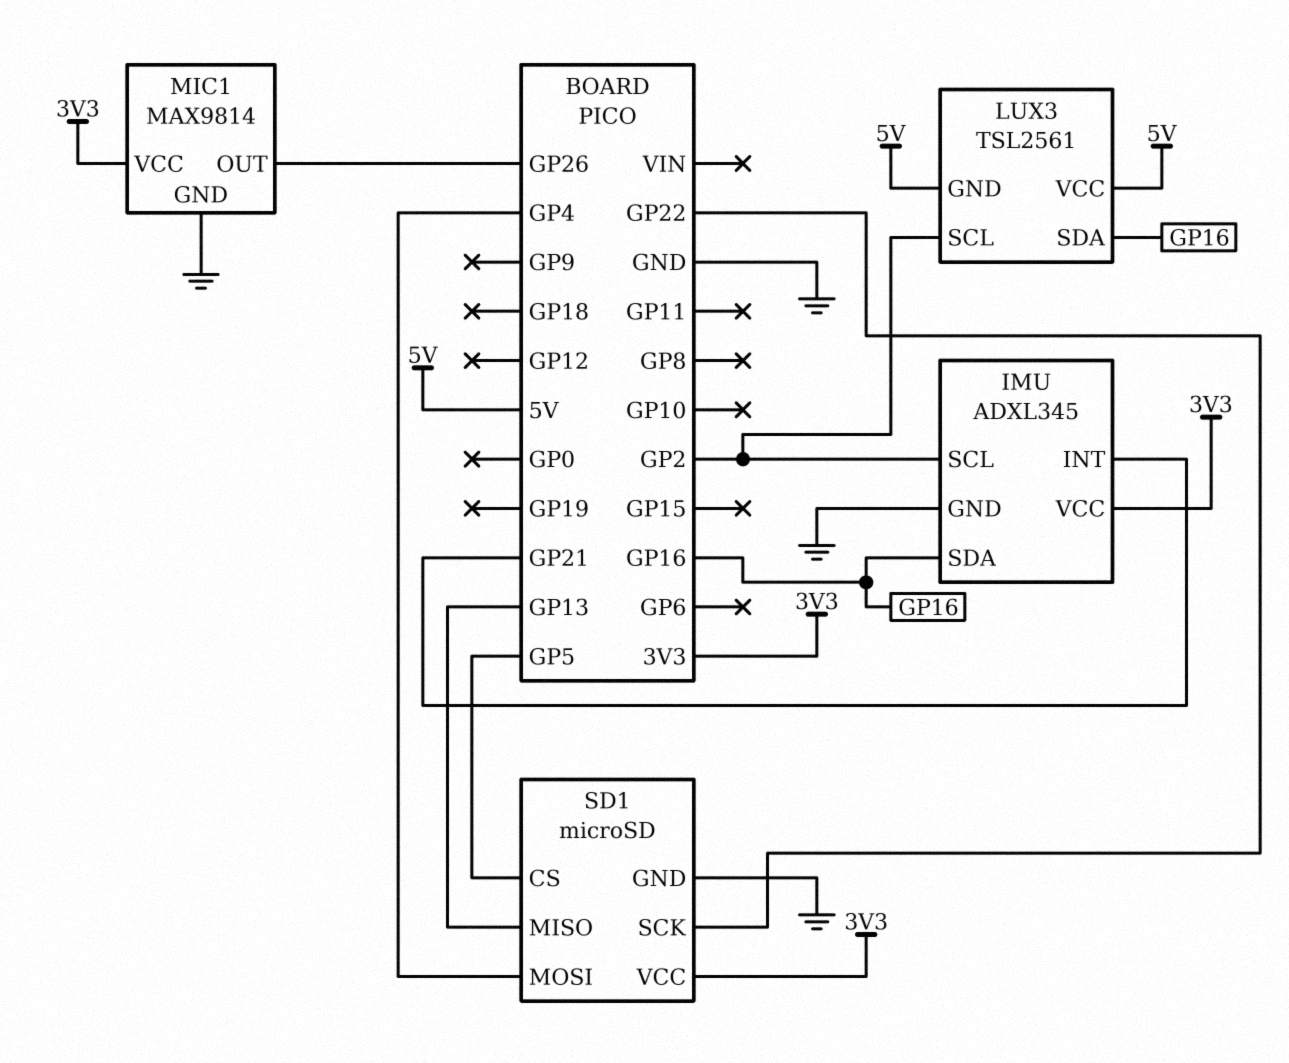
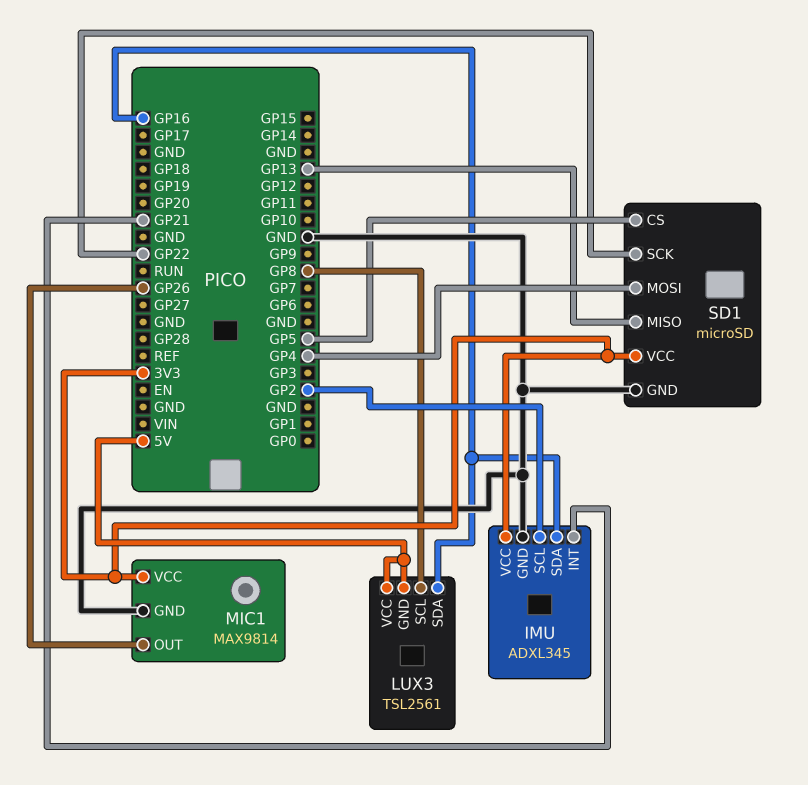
LUX3 pin SCL: GP2 -> GP8

